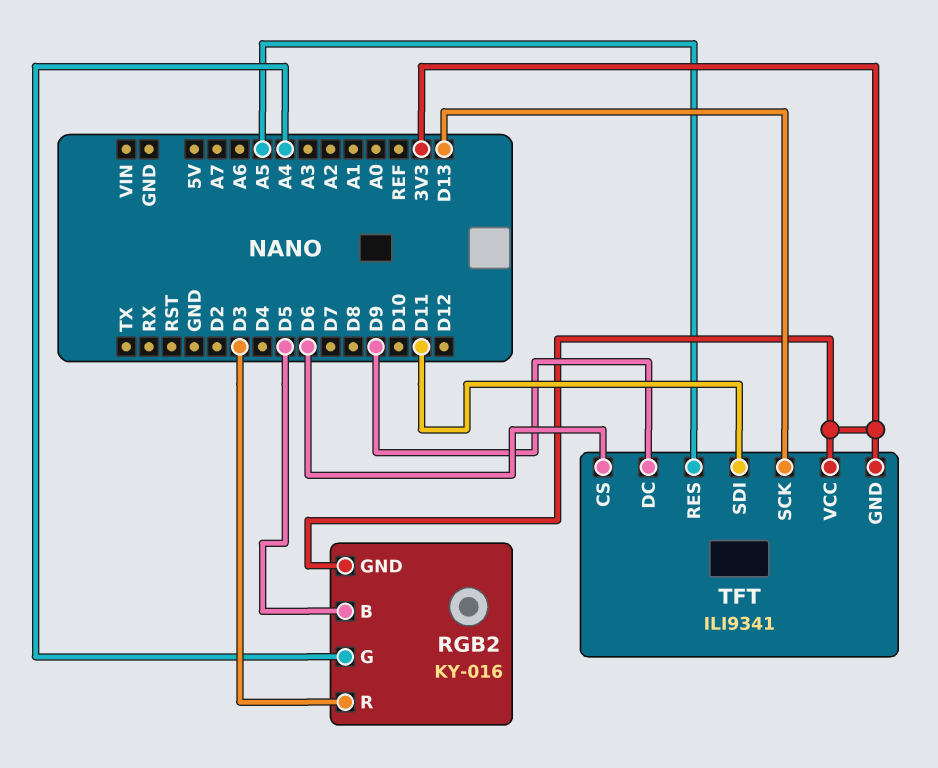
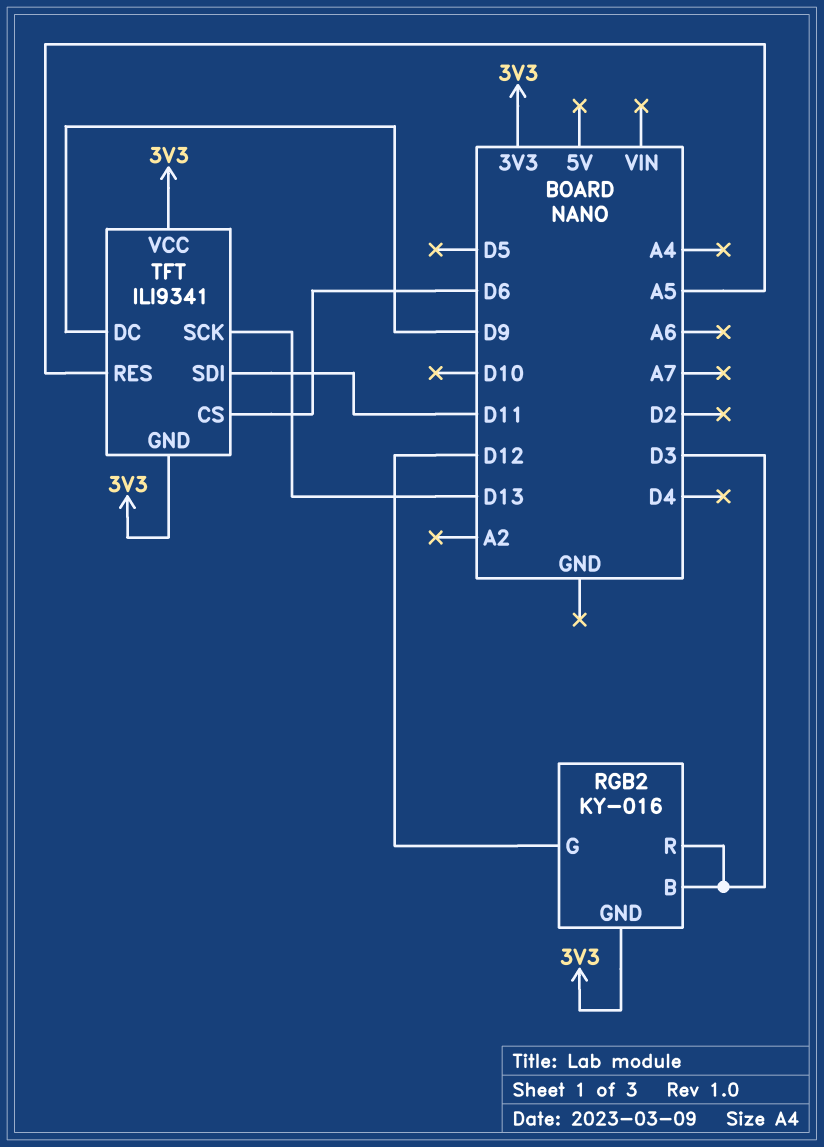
RGB2 pin B: D5 -> D3
RGB2 pin G: A4 -> D12

